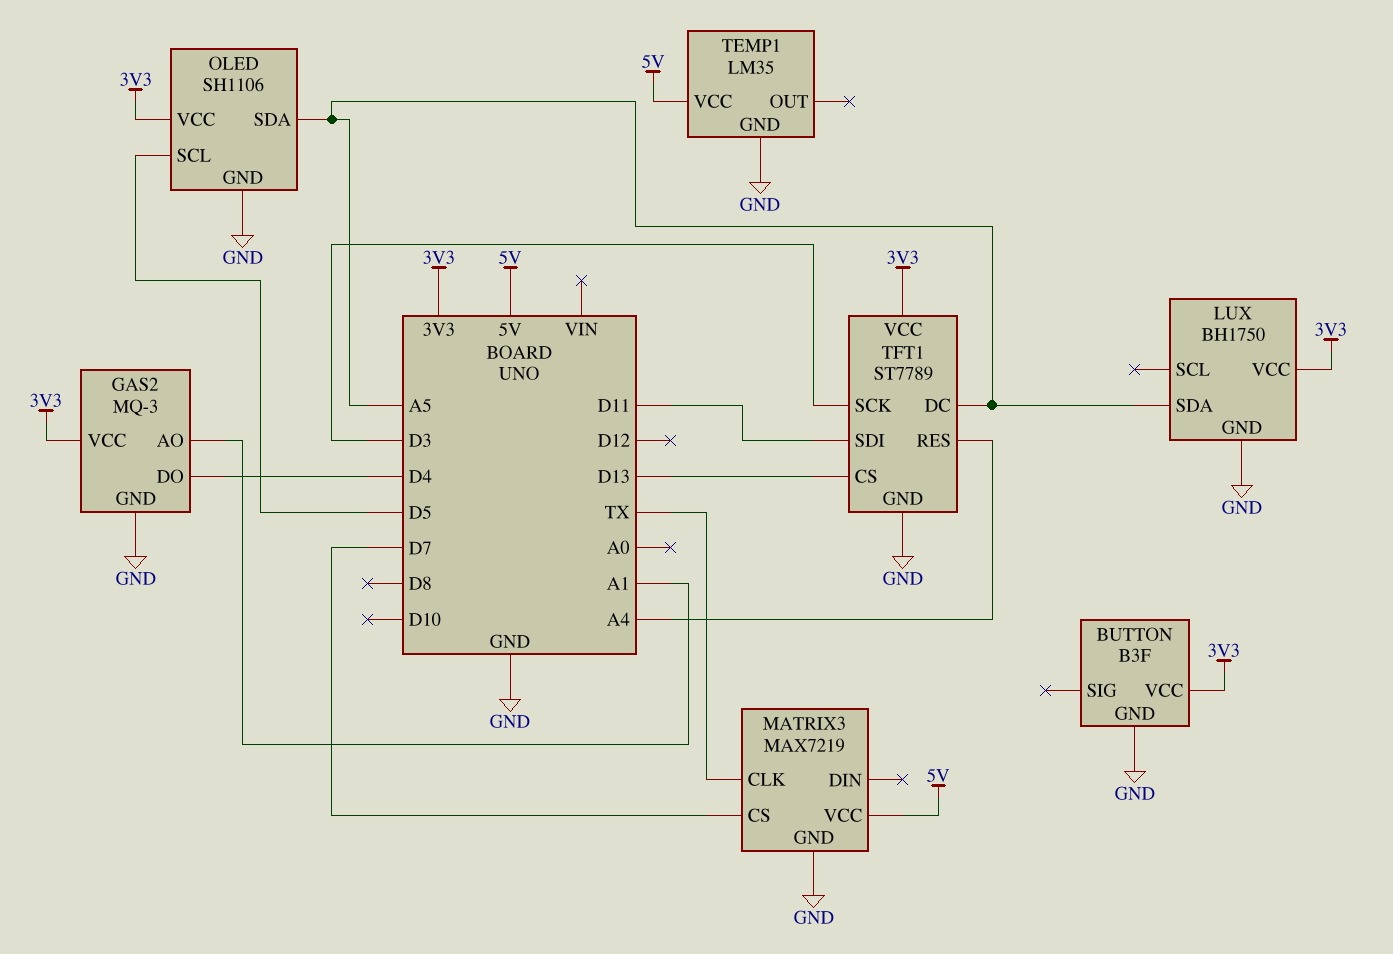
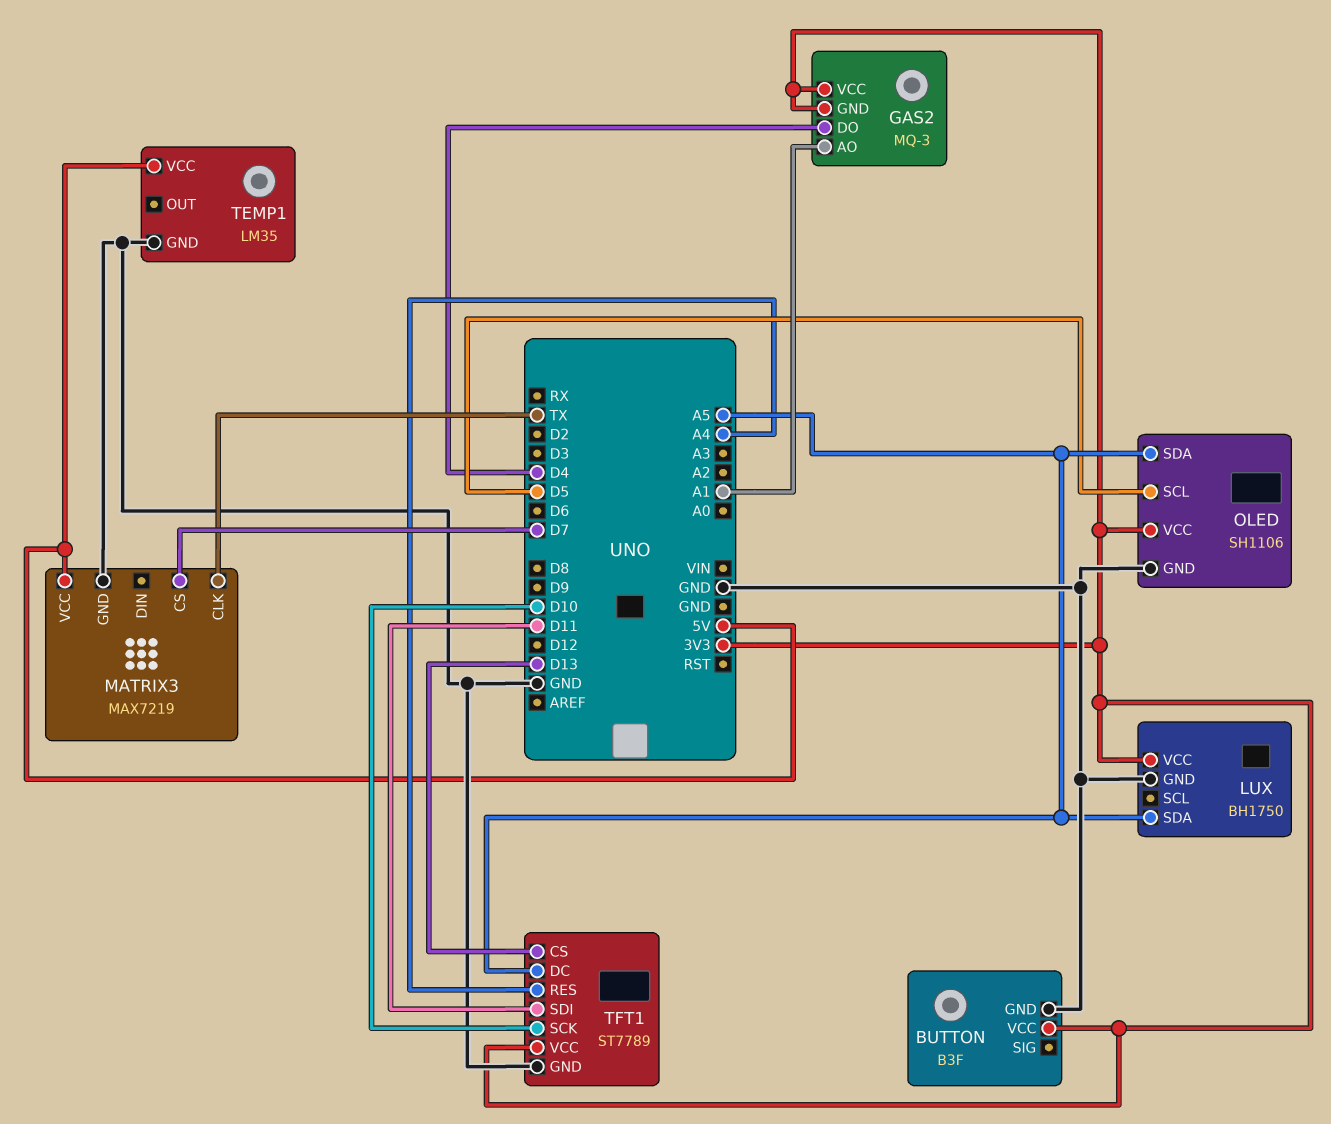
GAS2 pin GND: GND -> 3V3
TFT1 pin SCK: D3 -> D10

